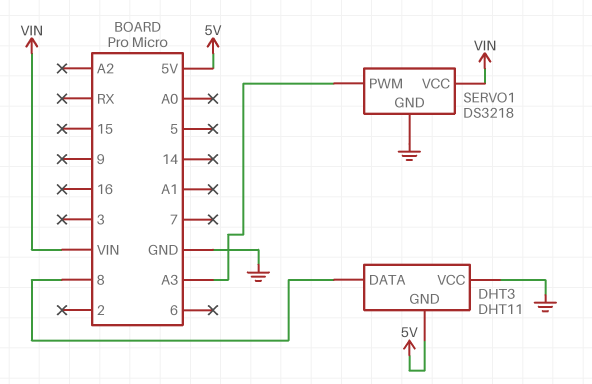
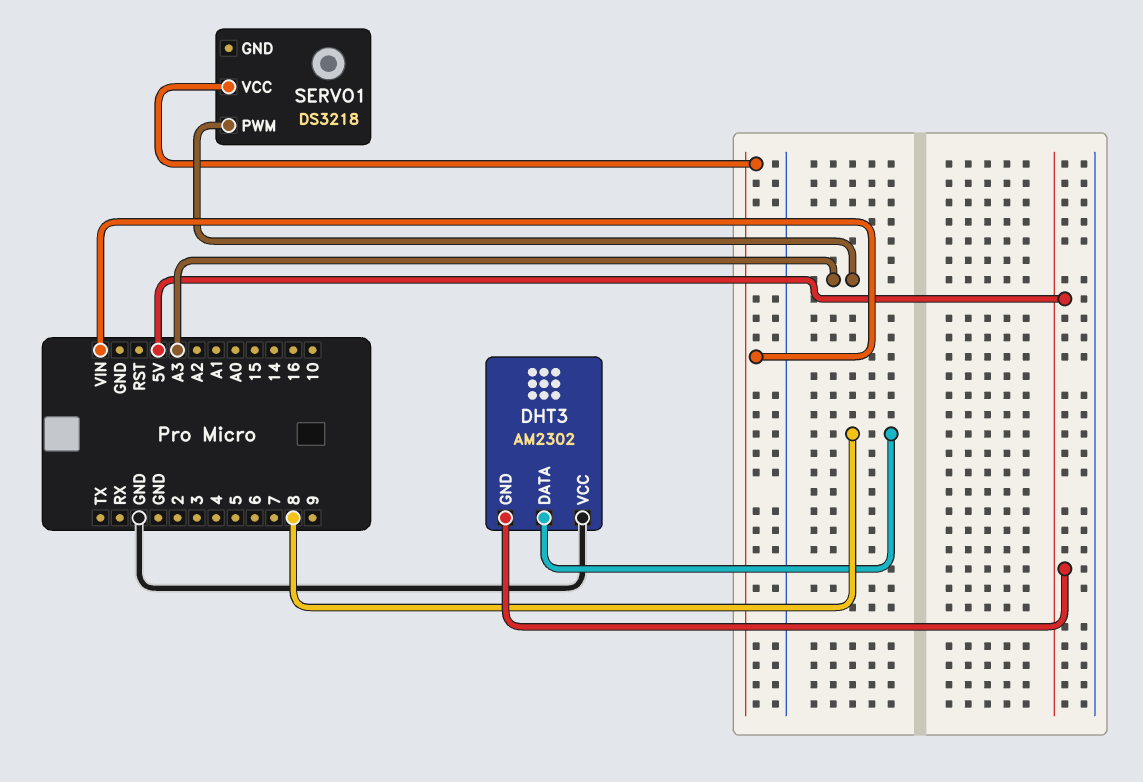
DHT3: DHT11 -> AM2302
SERVO1 pin GND: GND -> none

